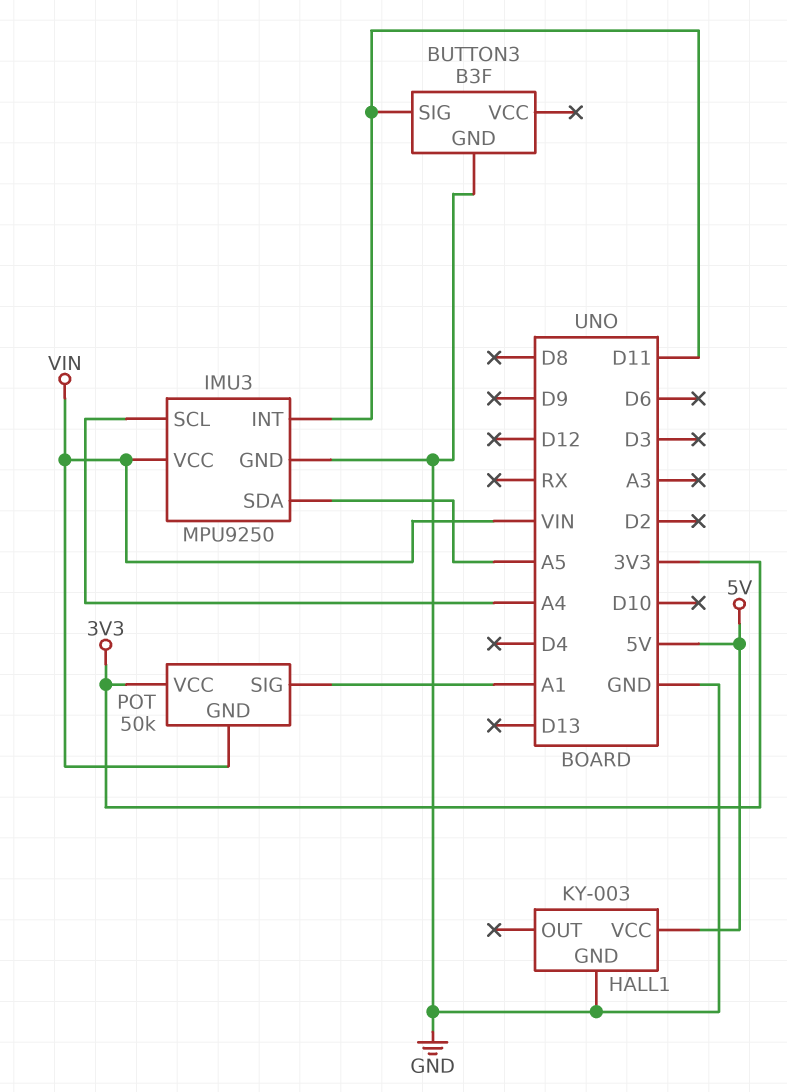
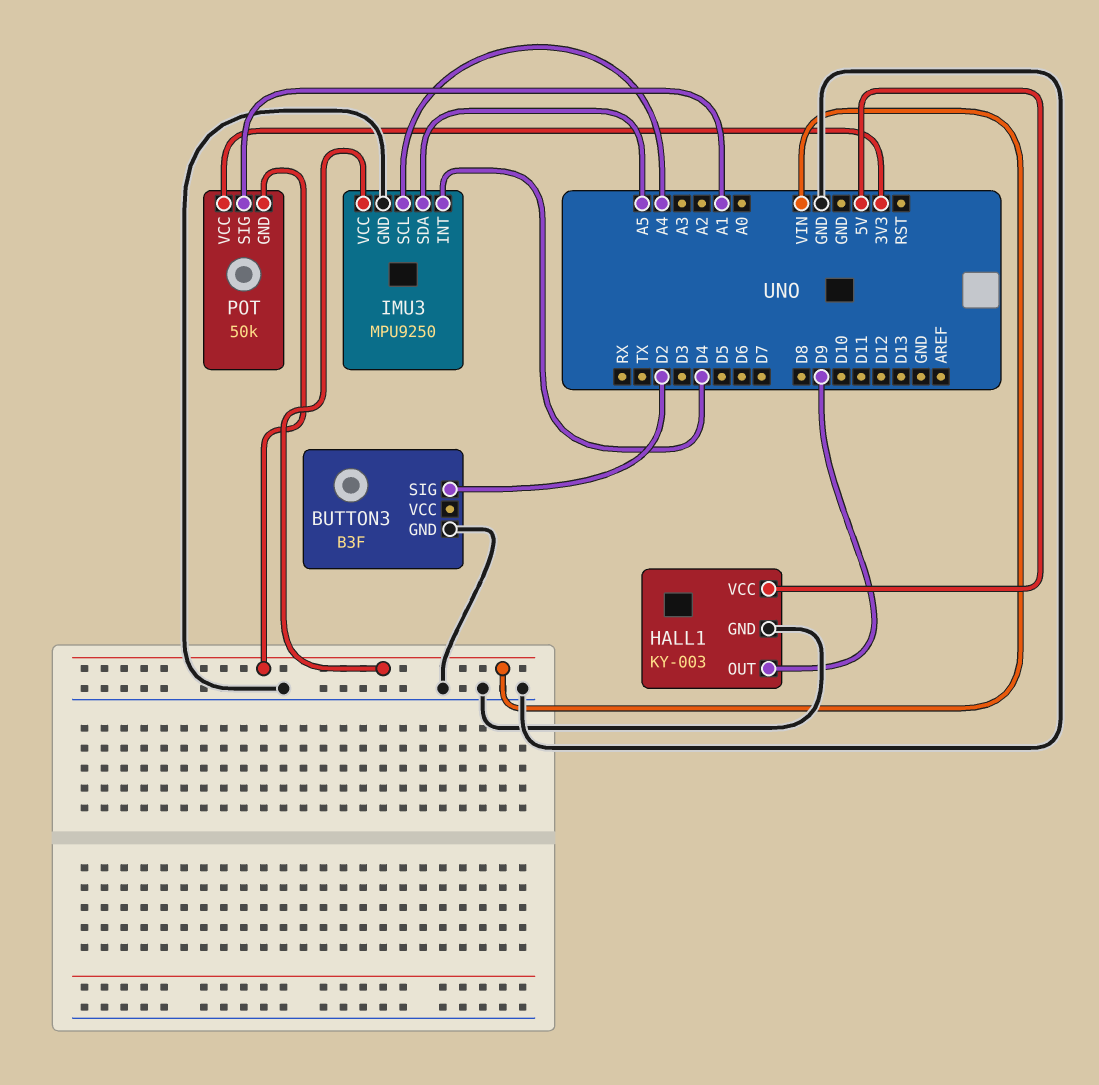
BUTTON3 pin SIG: D11 -> D2
HALL1 pin OUT: none -> D9
IMU3 pin INT: D11 -> D4

